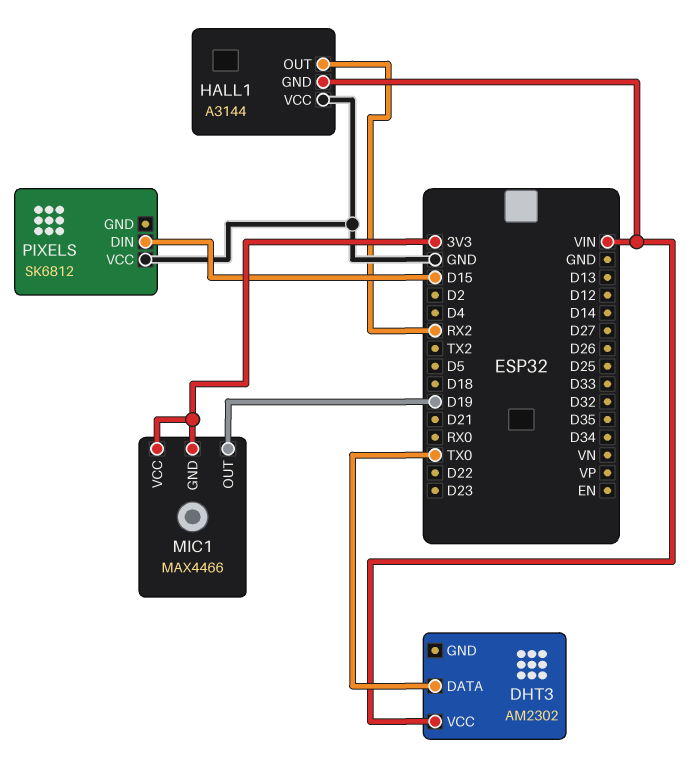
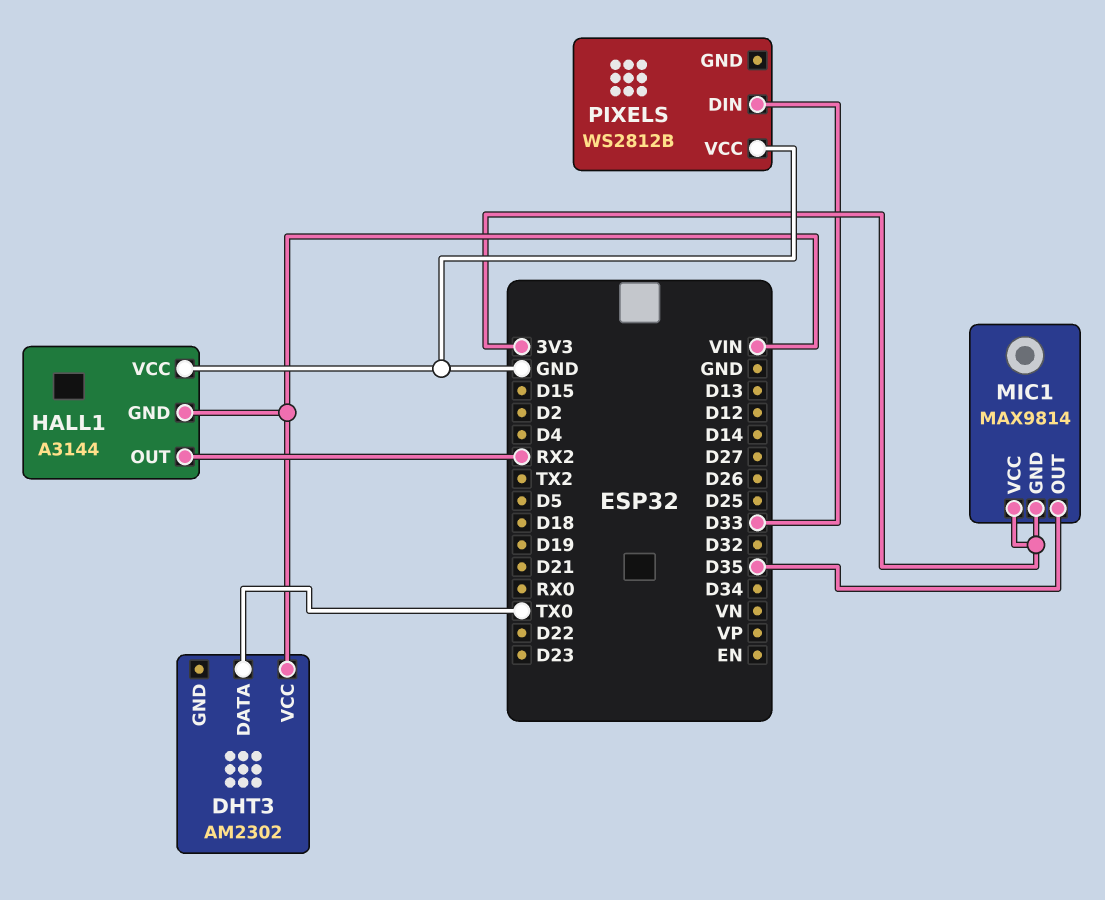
MIC1: MAX4466 -> MAX9814
MIC1 pin OUT: D19 -> D35
PIXELS: SK6812 -> WS2812B
PIXELS pin DIN: D15 -> D33

